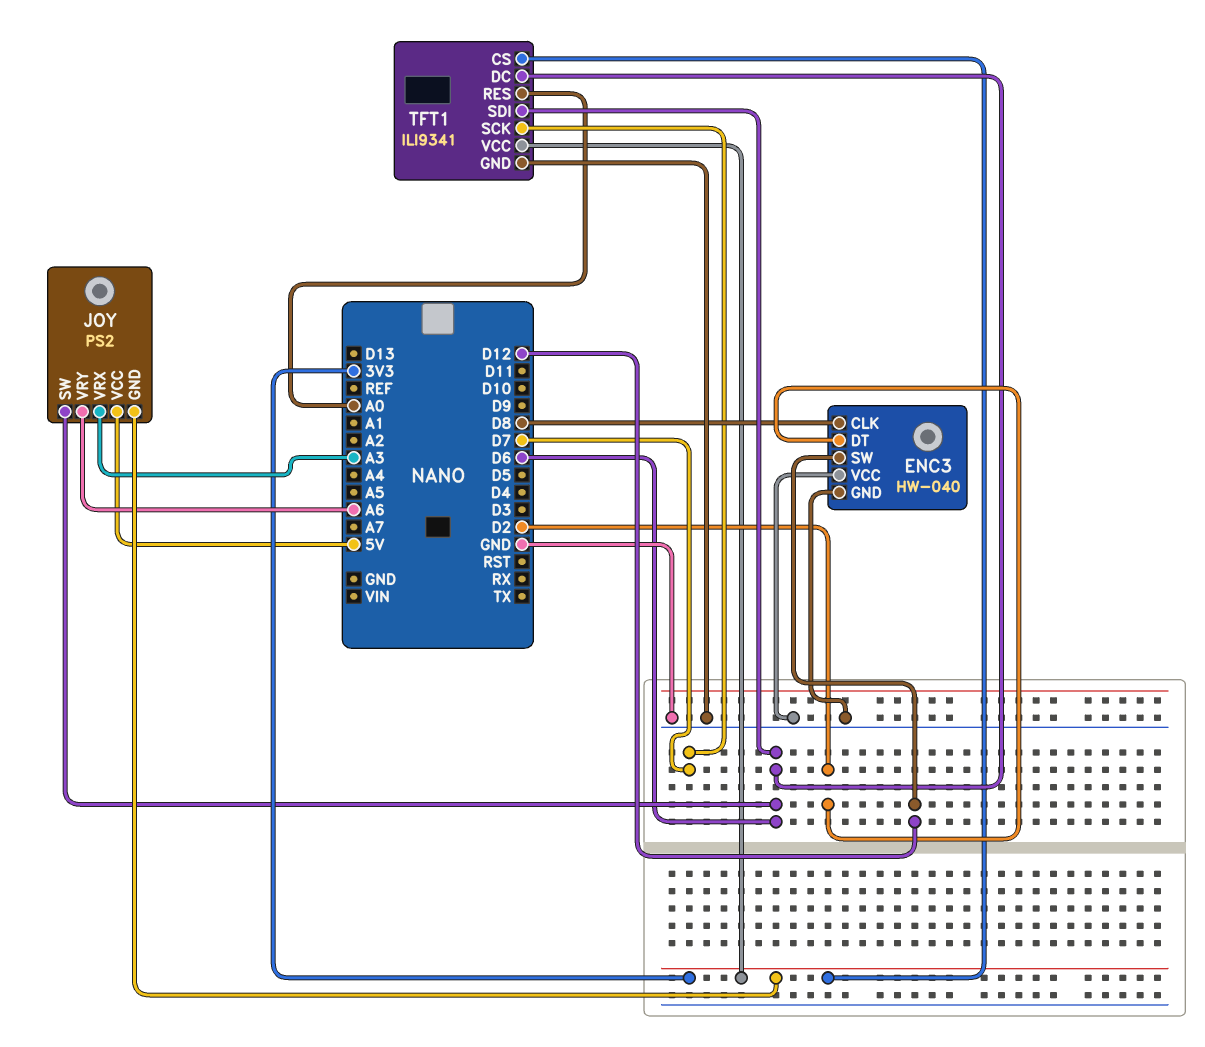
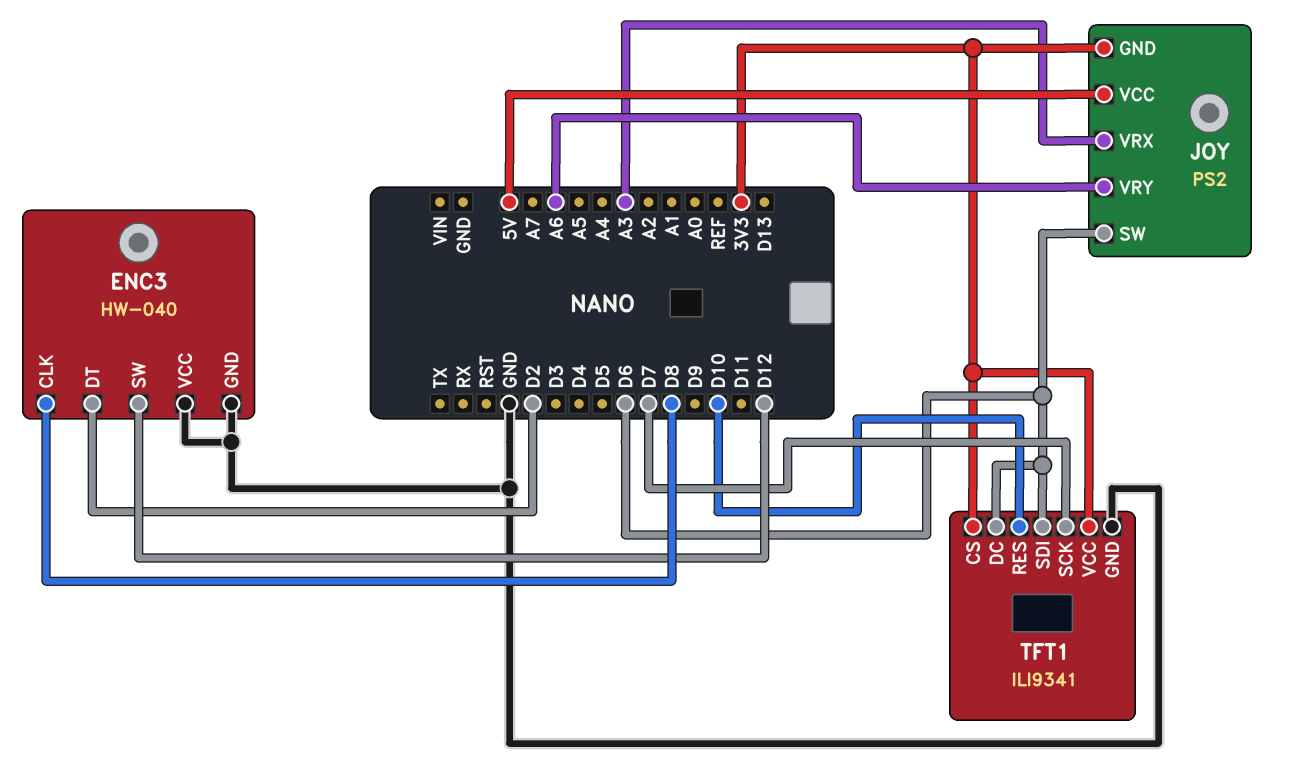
TFT1 pin RES: A0 -> D10

